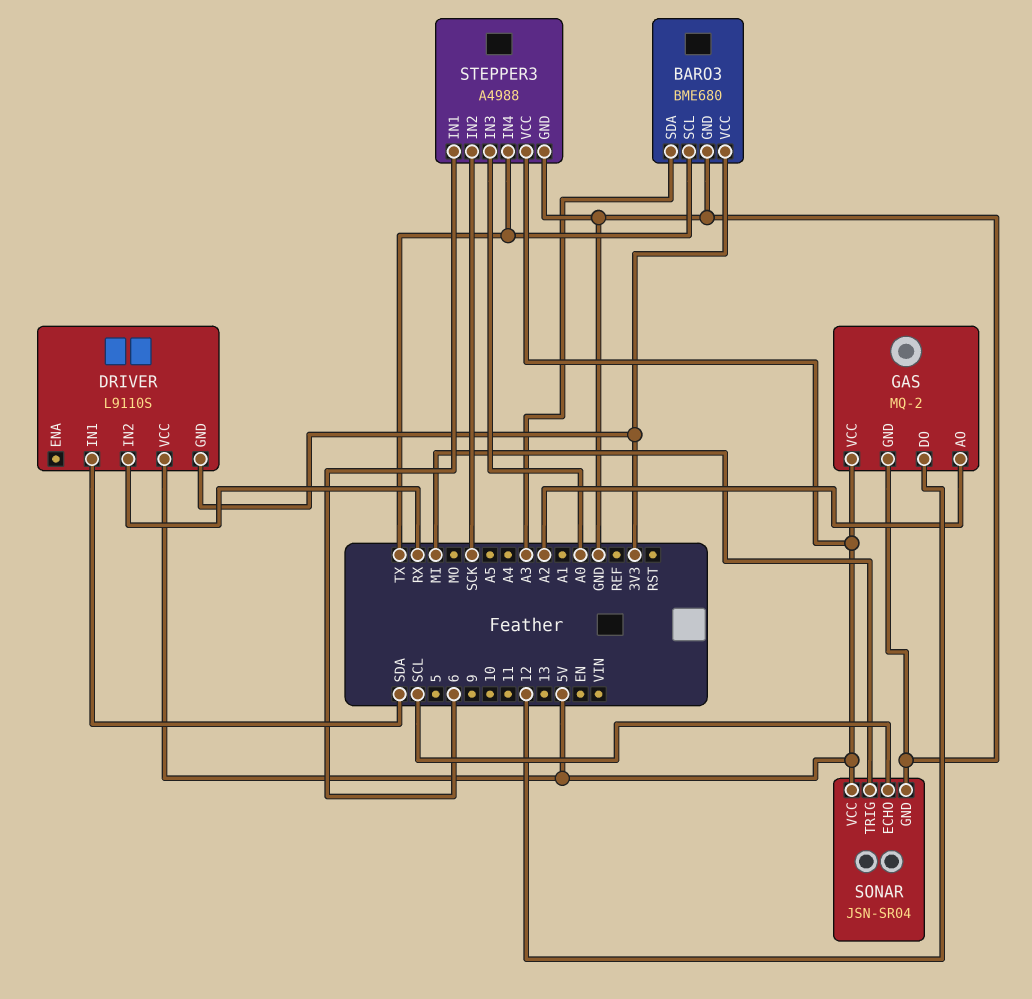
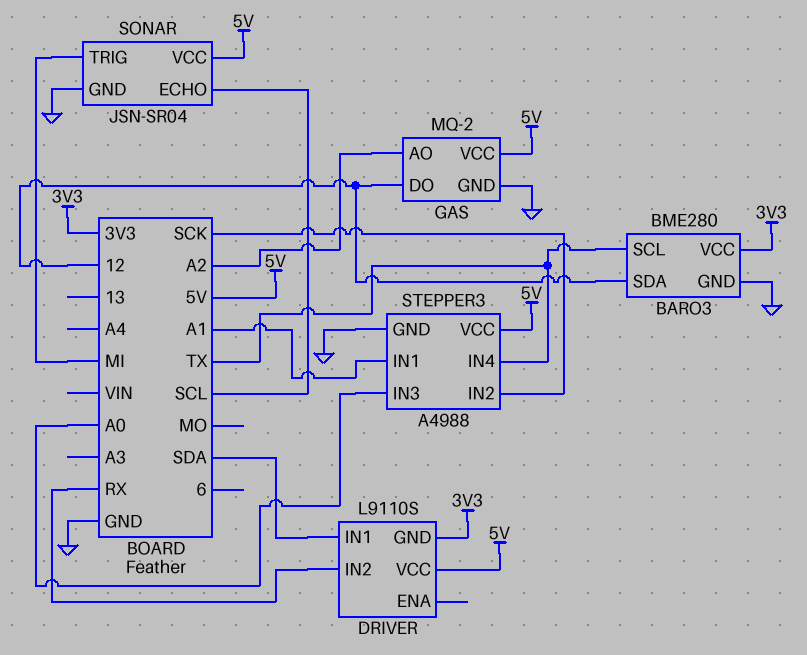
BARO3: BME680 -> BME280
BARO3 pin SDA: A3 -> 12
STEPPER3 pin IN1: 6 -> A1

